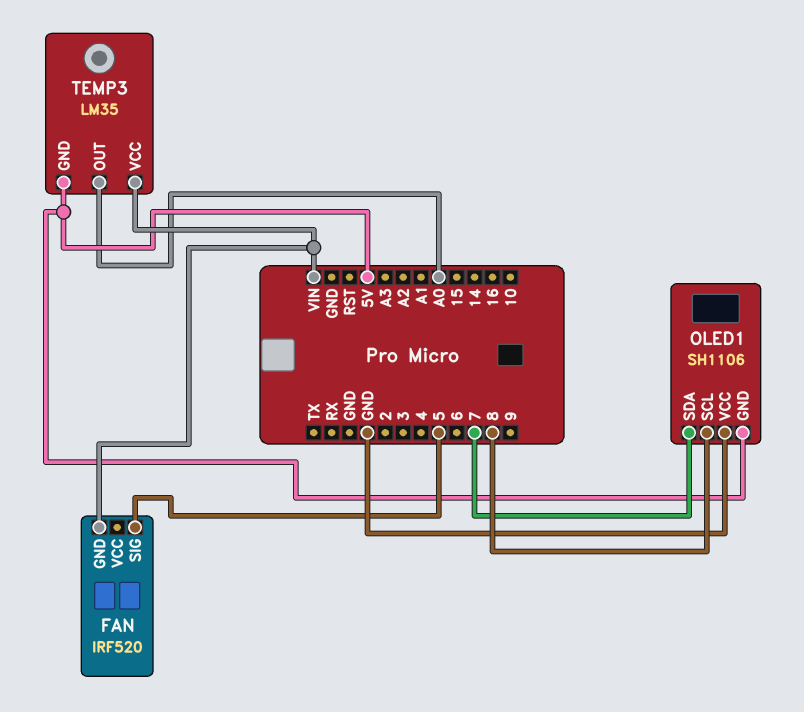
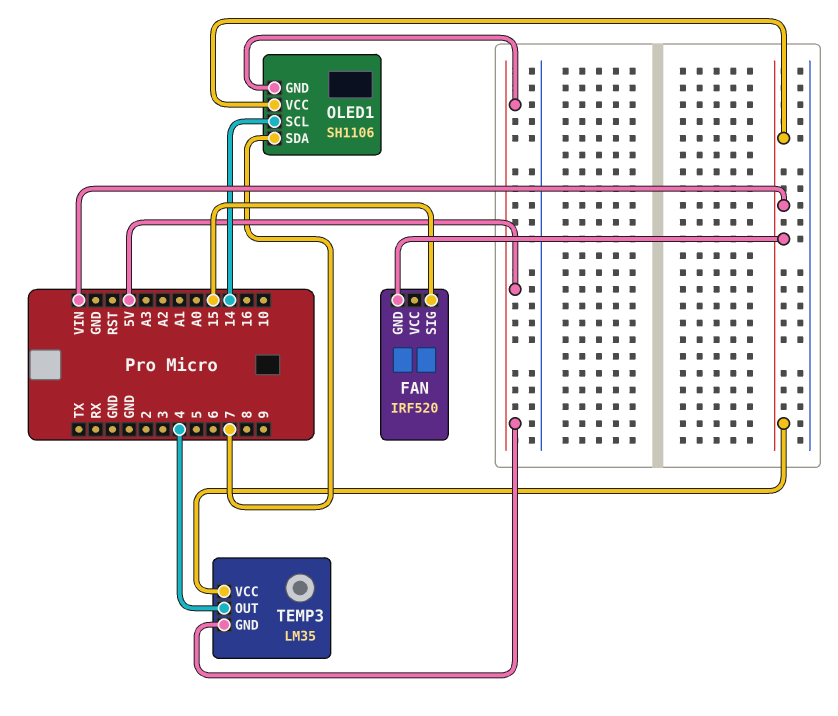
FAN pin SIG: 5 -> 15
OLED1 pin SCL: 8 -> 14
OLED1 pin VCC: GND -> VIN
TEMP3 pin OUT: A0 -> 4

